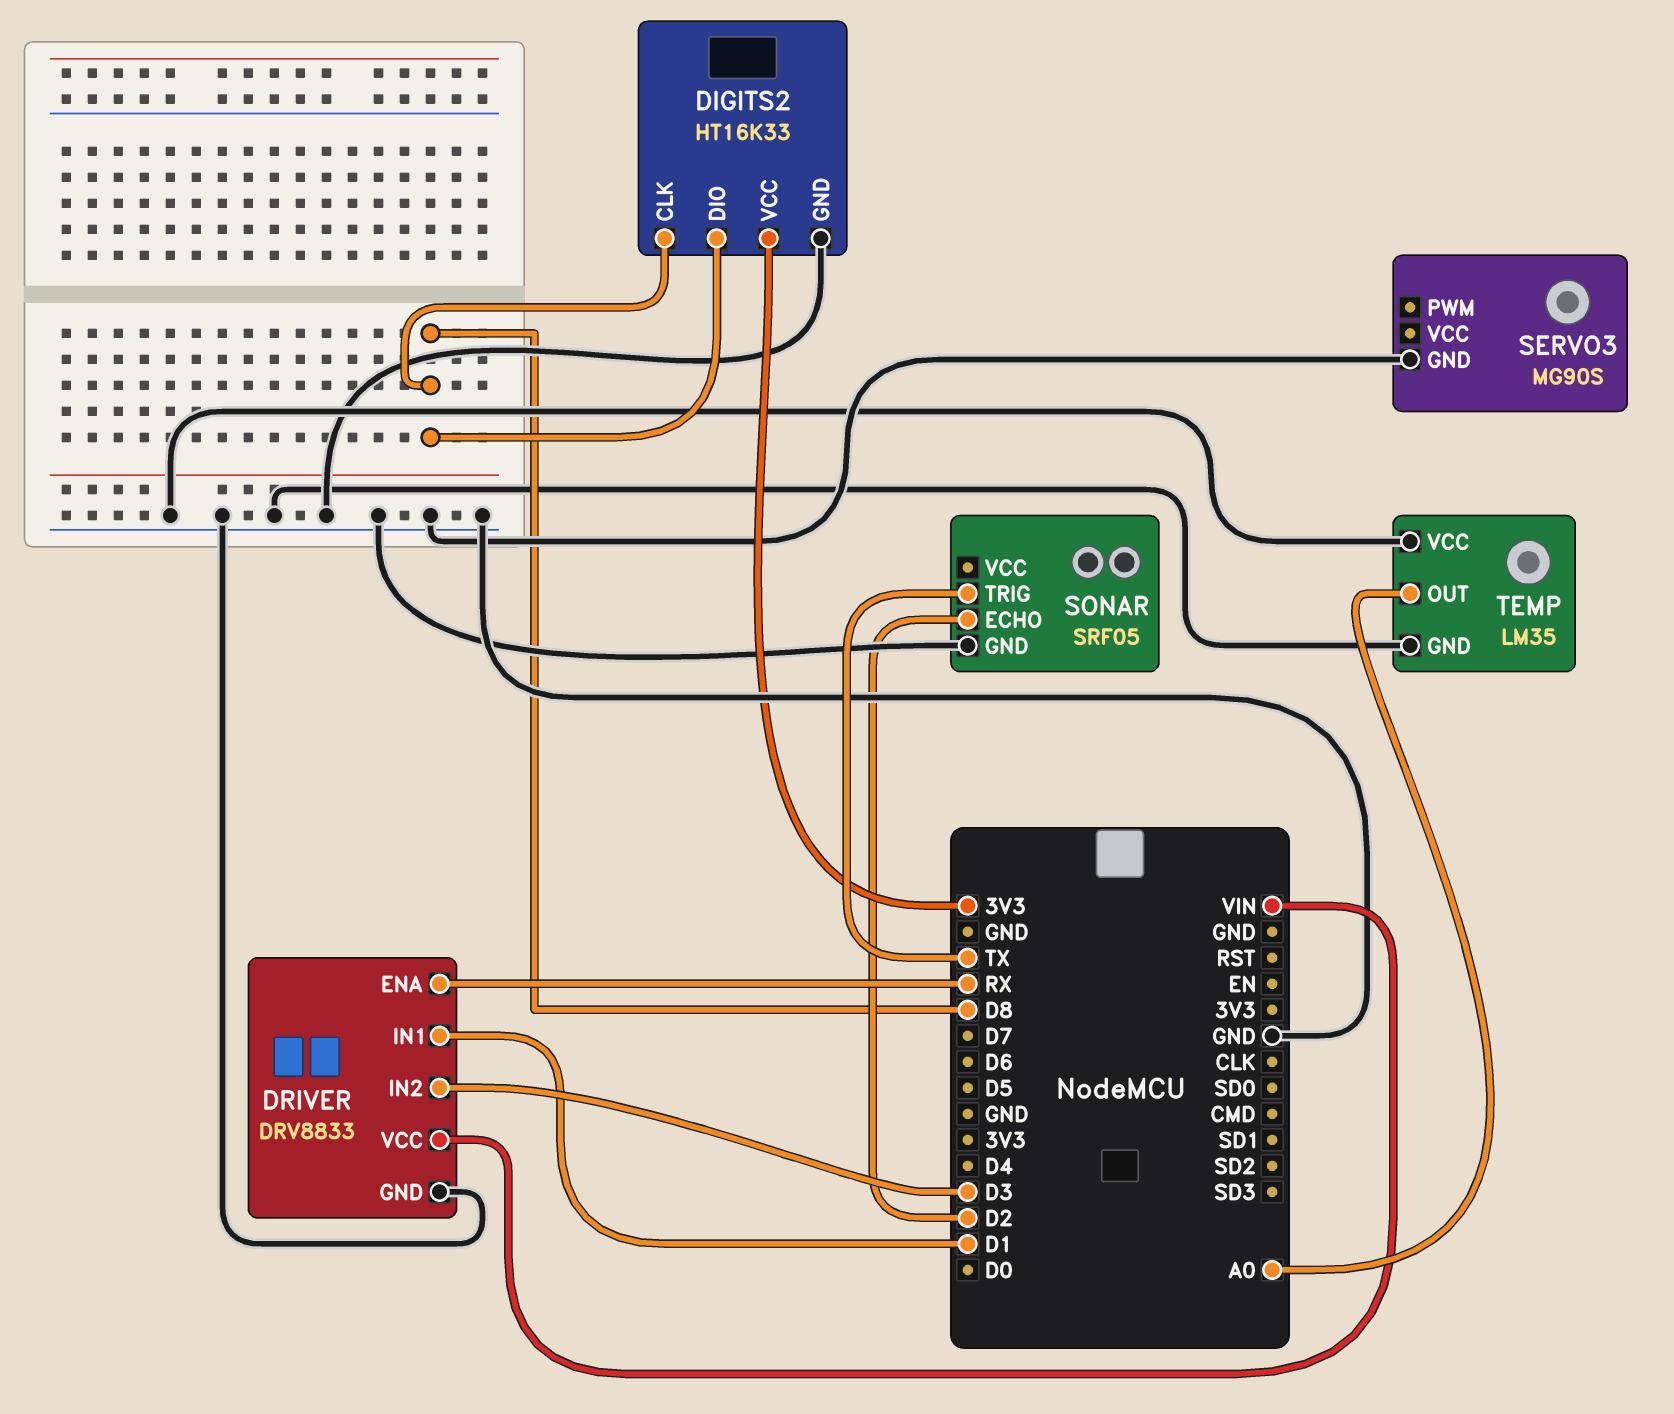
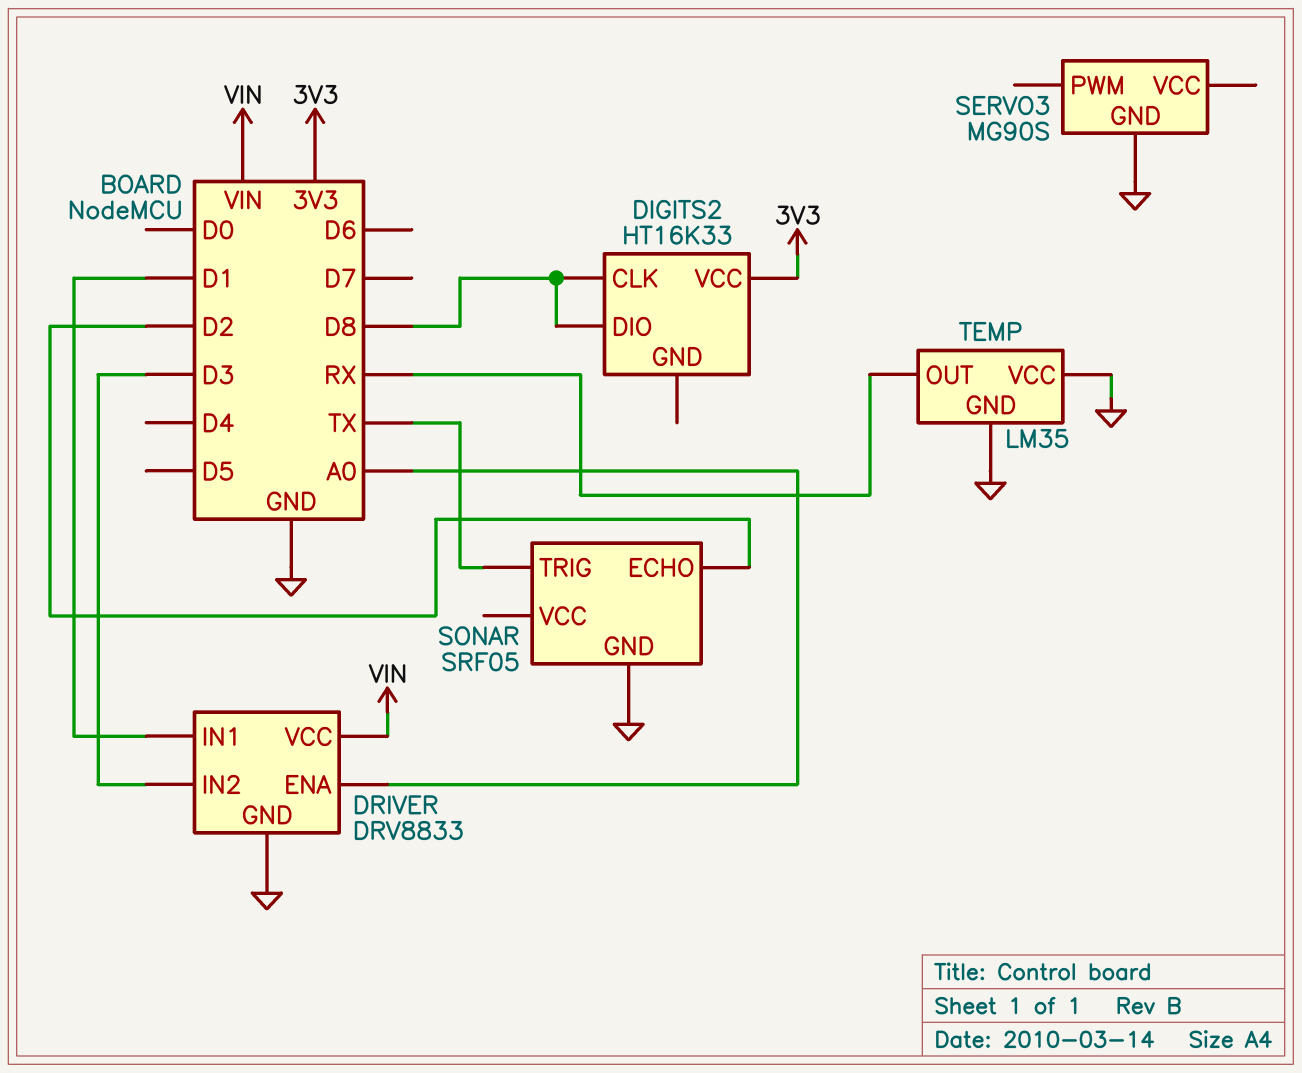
DIGITS2 pin GND: GND -> none
DRIVER pin ENA: RX -> A0
TEMP pin OUT: A0 -> RX

